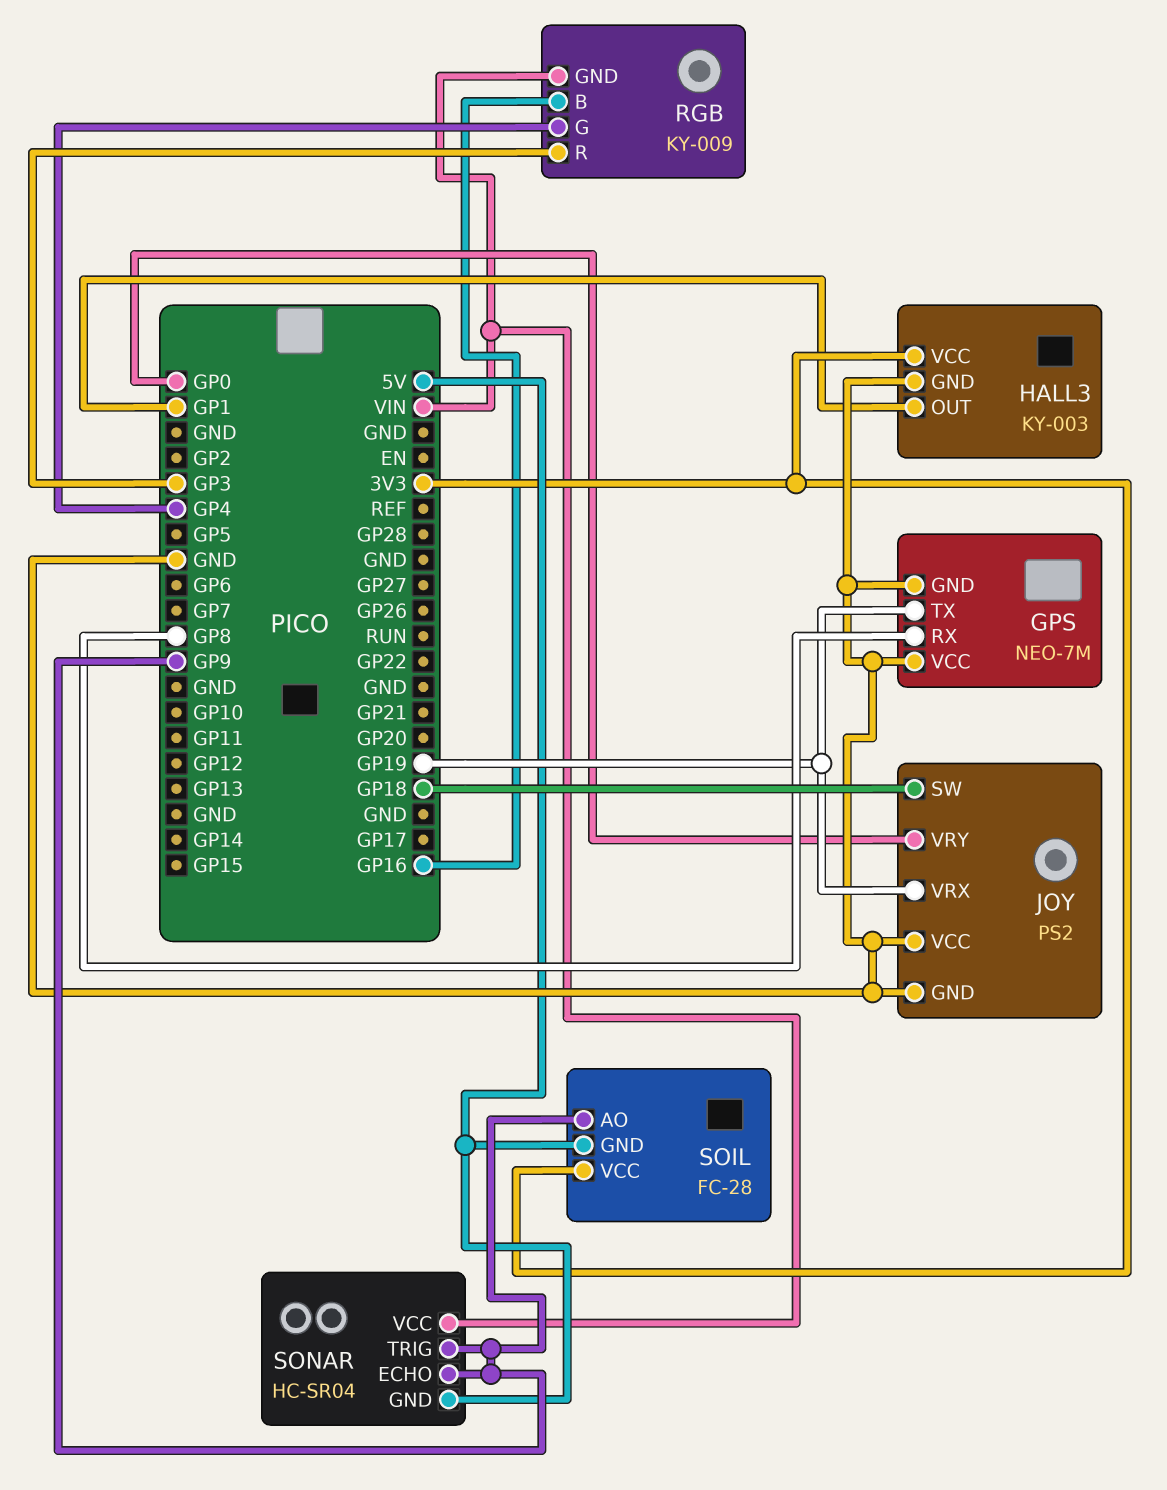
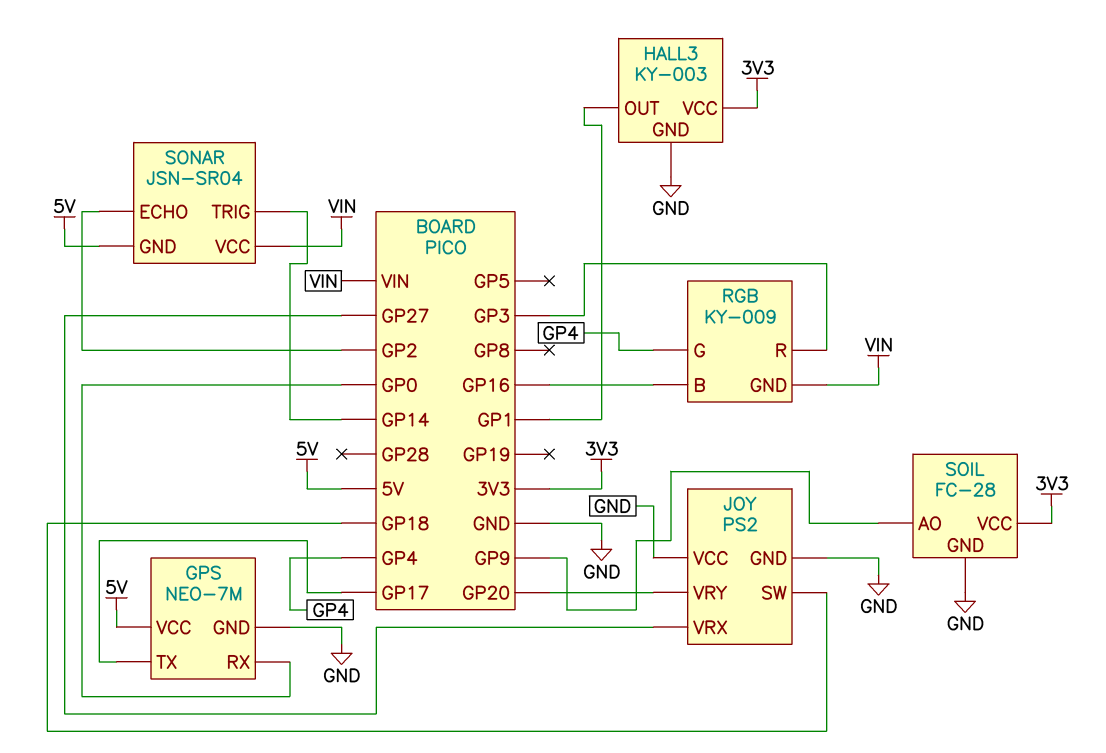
GPS pin RX: GP8 -> GP0
GPS pin TX: GP19 -> GP17
GPS pin VCC: GND -> 5V
JOY pin VRX: GP19 -> GP27
JOY pin VRY: GP0 -> GP20
SOIL pin GND: 5V -> GND
SONAR: HC-SR04 -> JSN-SR04
SONAR pin ECHO: GP9 -> GP2
SONAR pin TRIG: GP9 -> GP14

